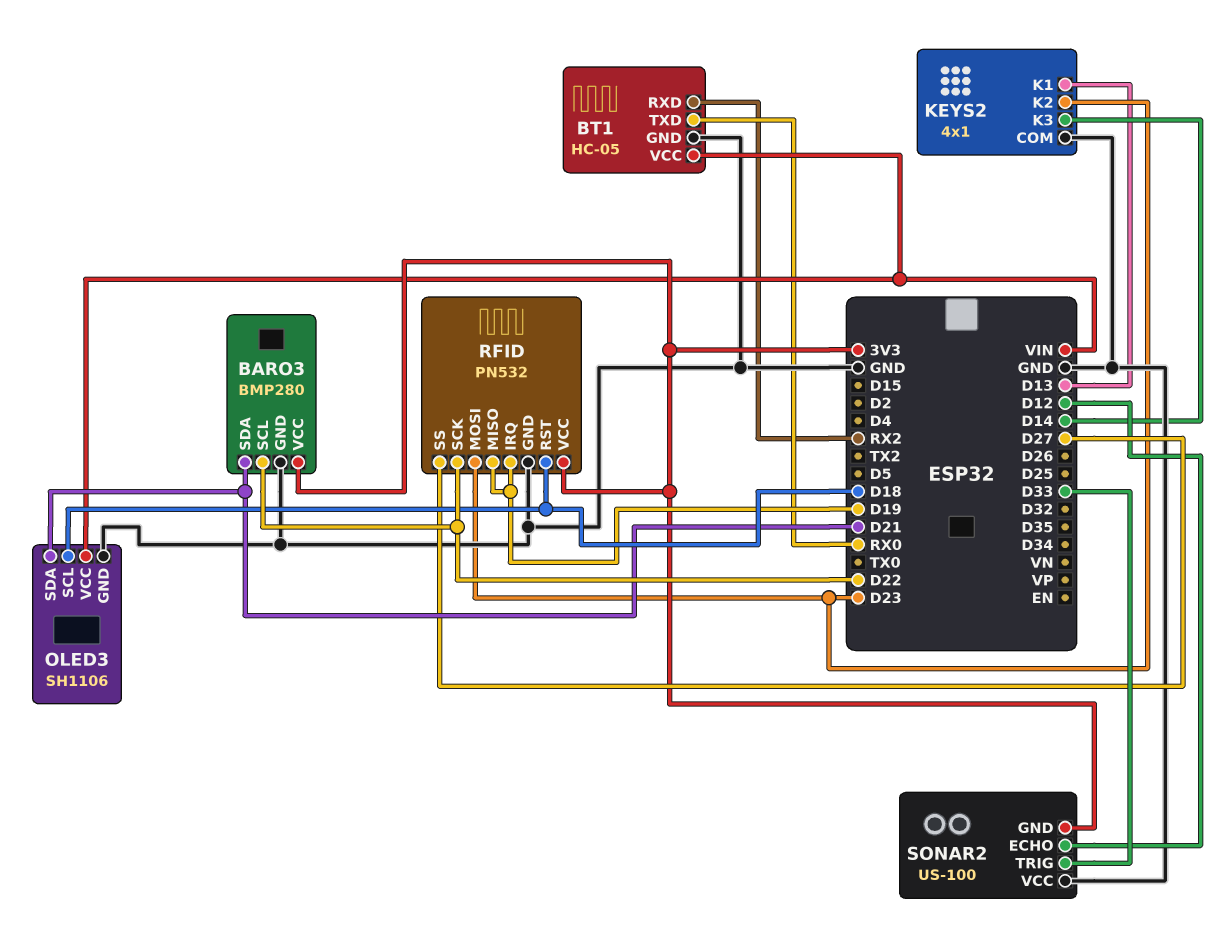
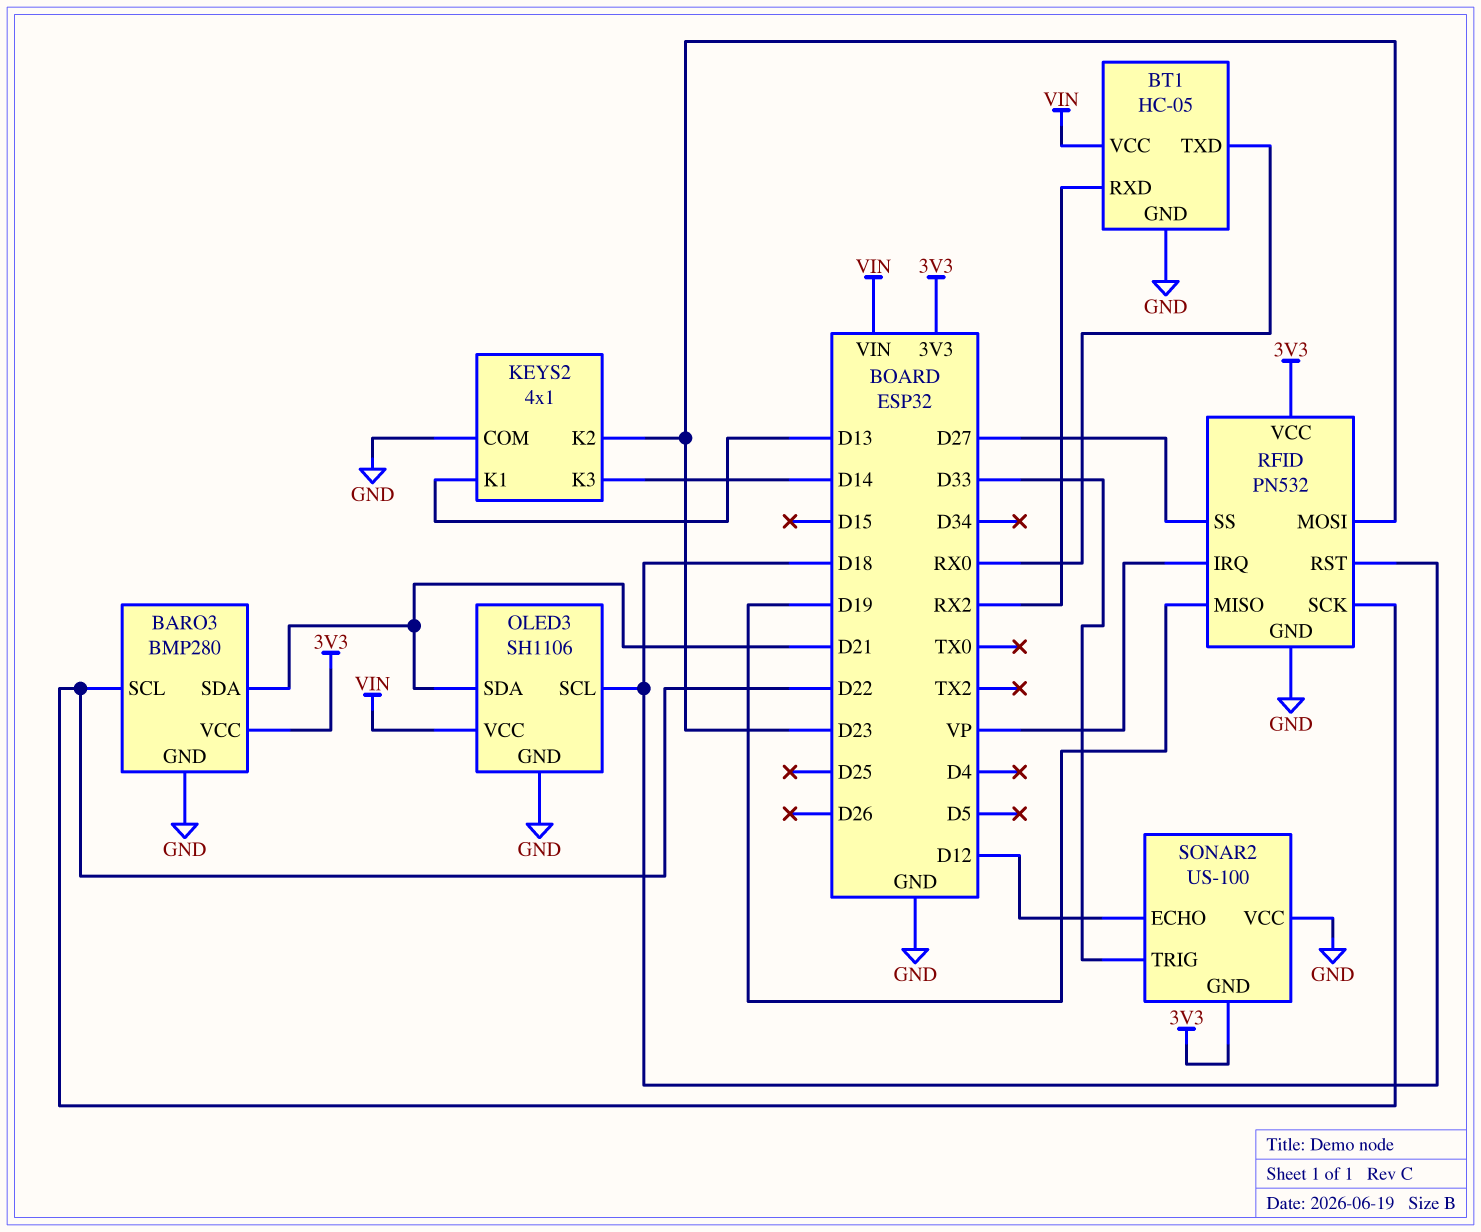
RFID pin IRQ: D19 -> VP

